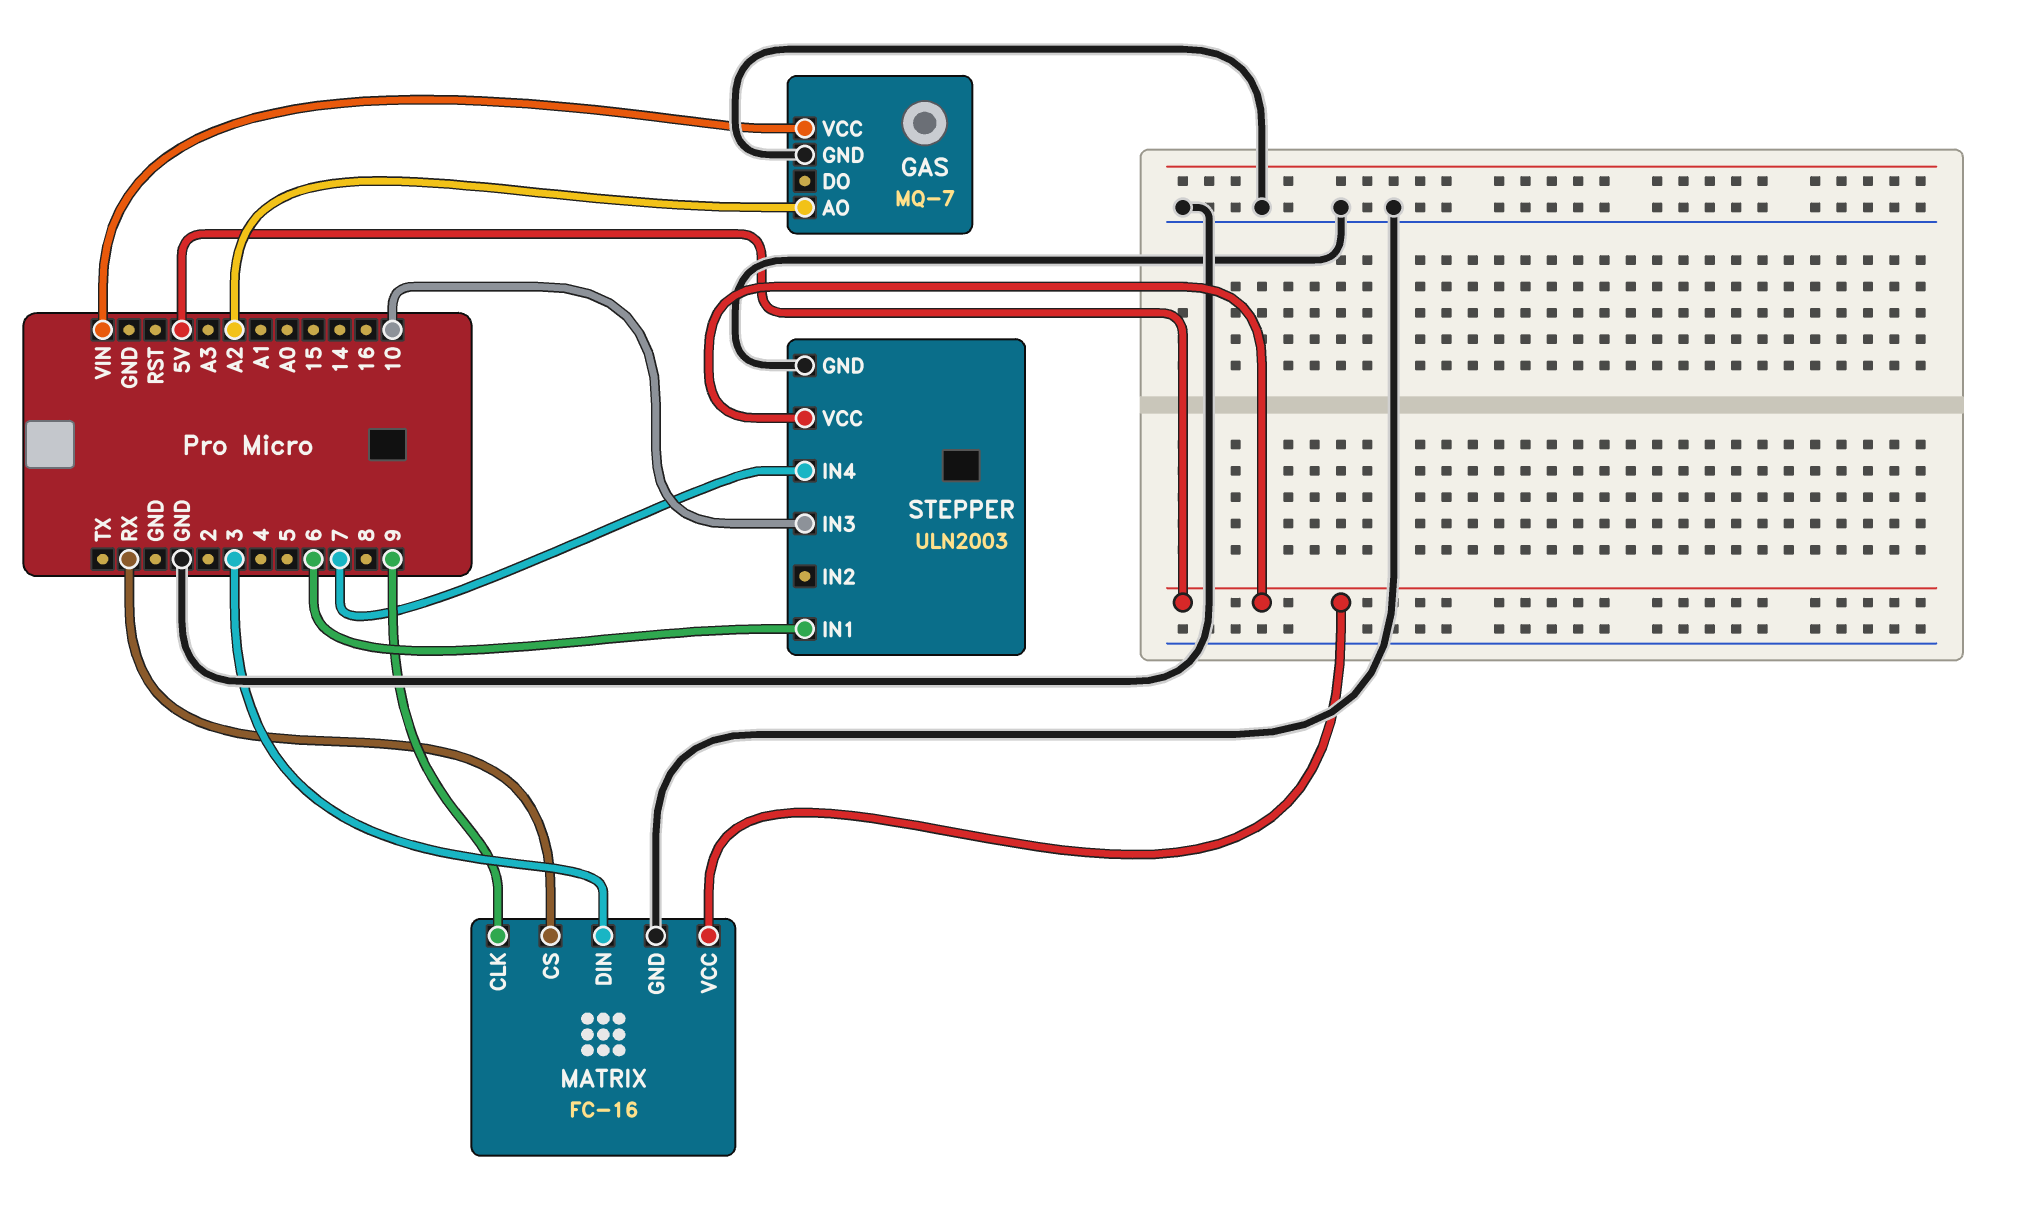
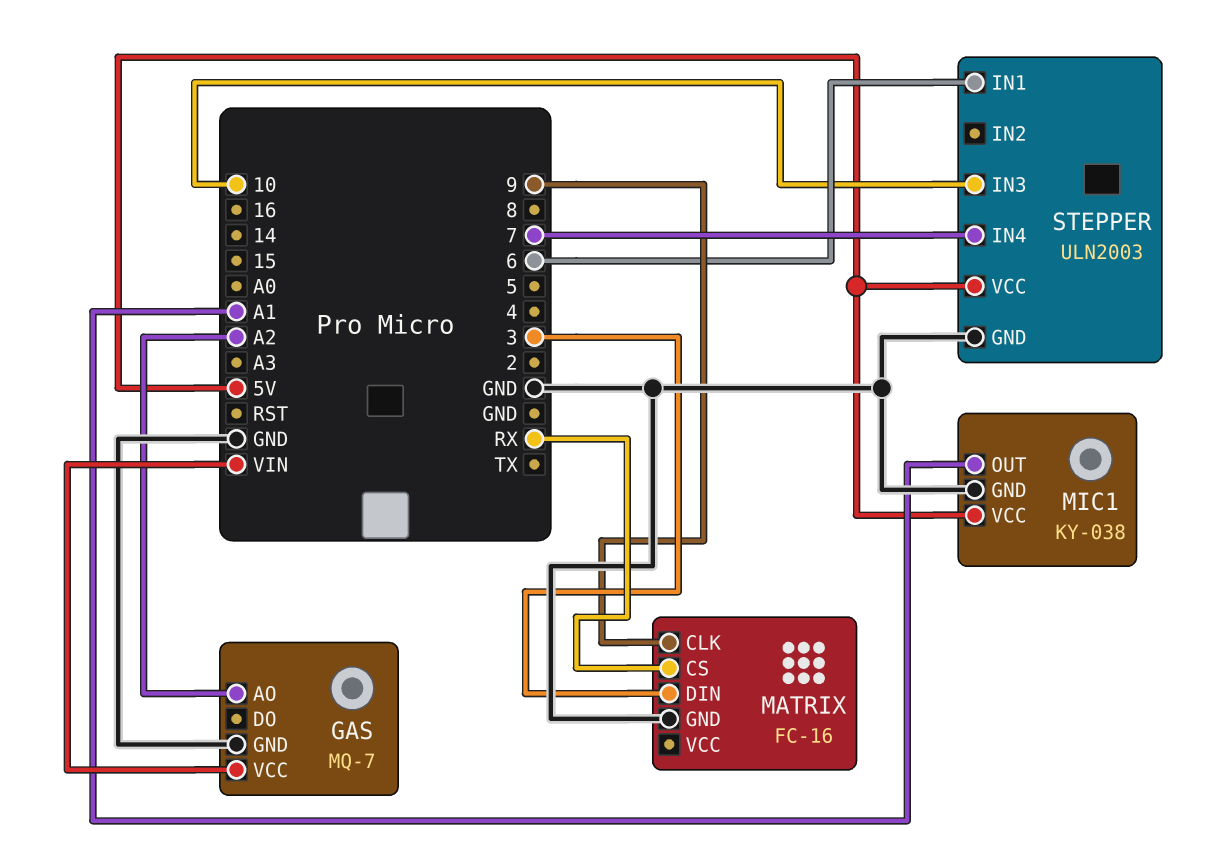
MATRIX pin VCC: 5V -> none
MIC1: none -> KY-038
MIC1 pin GND: none -> GND
MIC1 pin OUT: none -> A1
MIC1 pin VCC: none -> 5V

